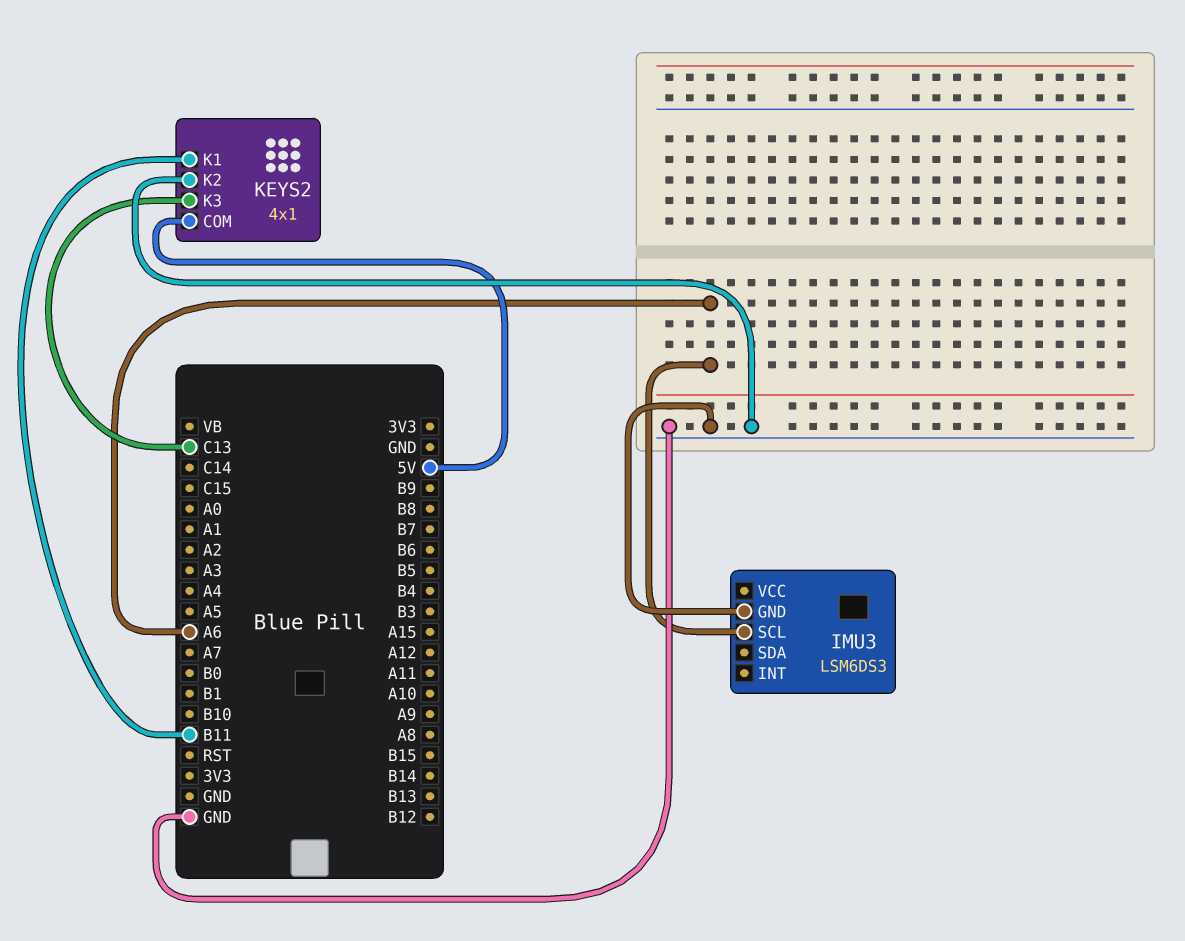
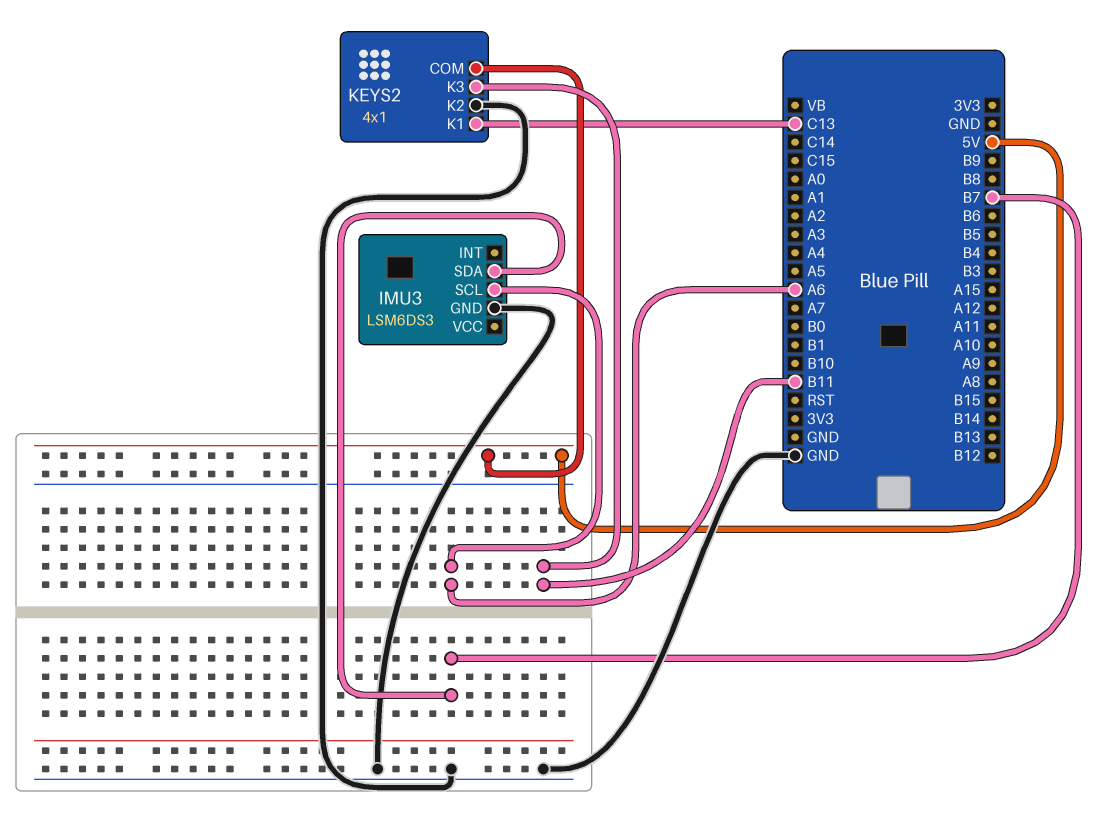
IMU3 pin SDA: none -> B7
KEYS2 pin K1: B11 -> C13
KEYS2 pin K3: C13 -> B11

